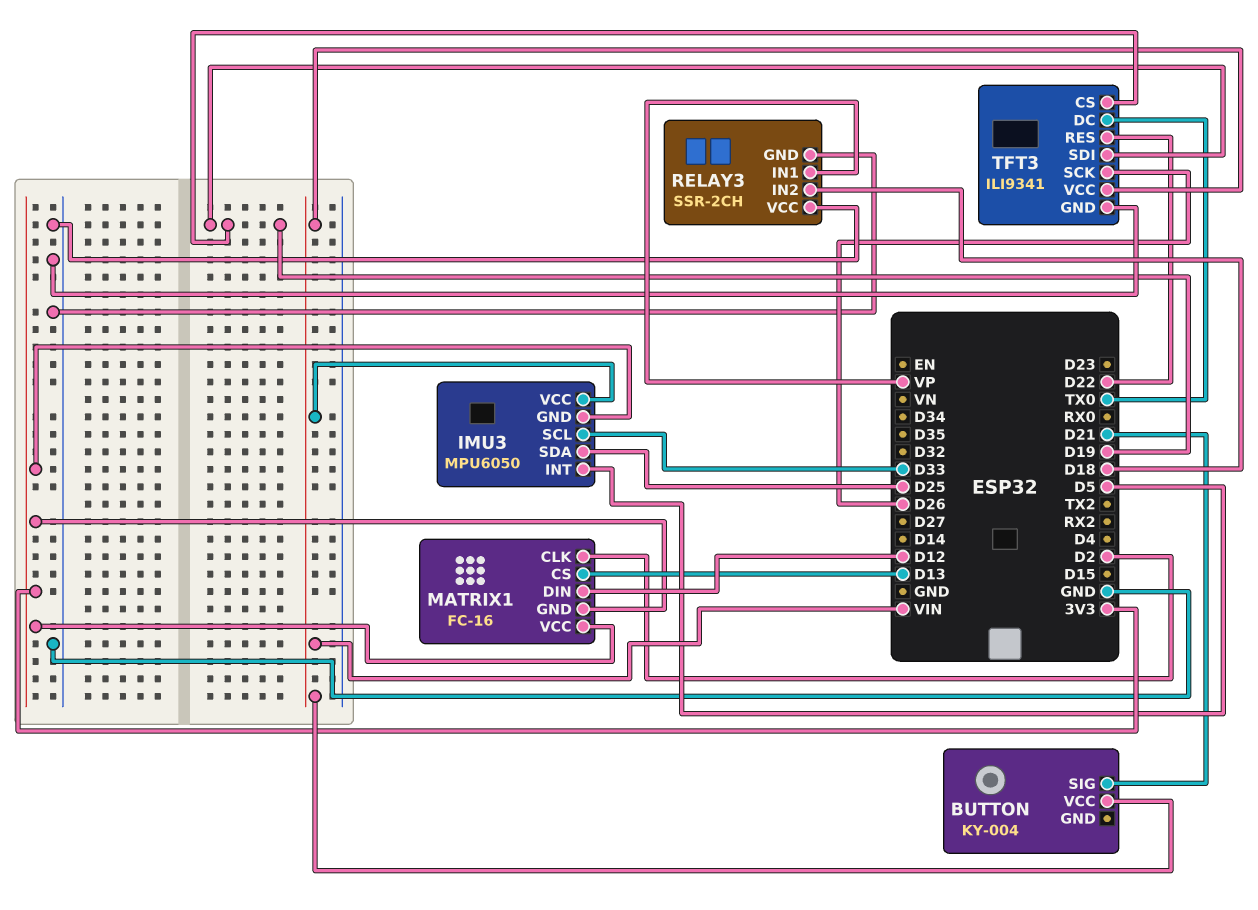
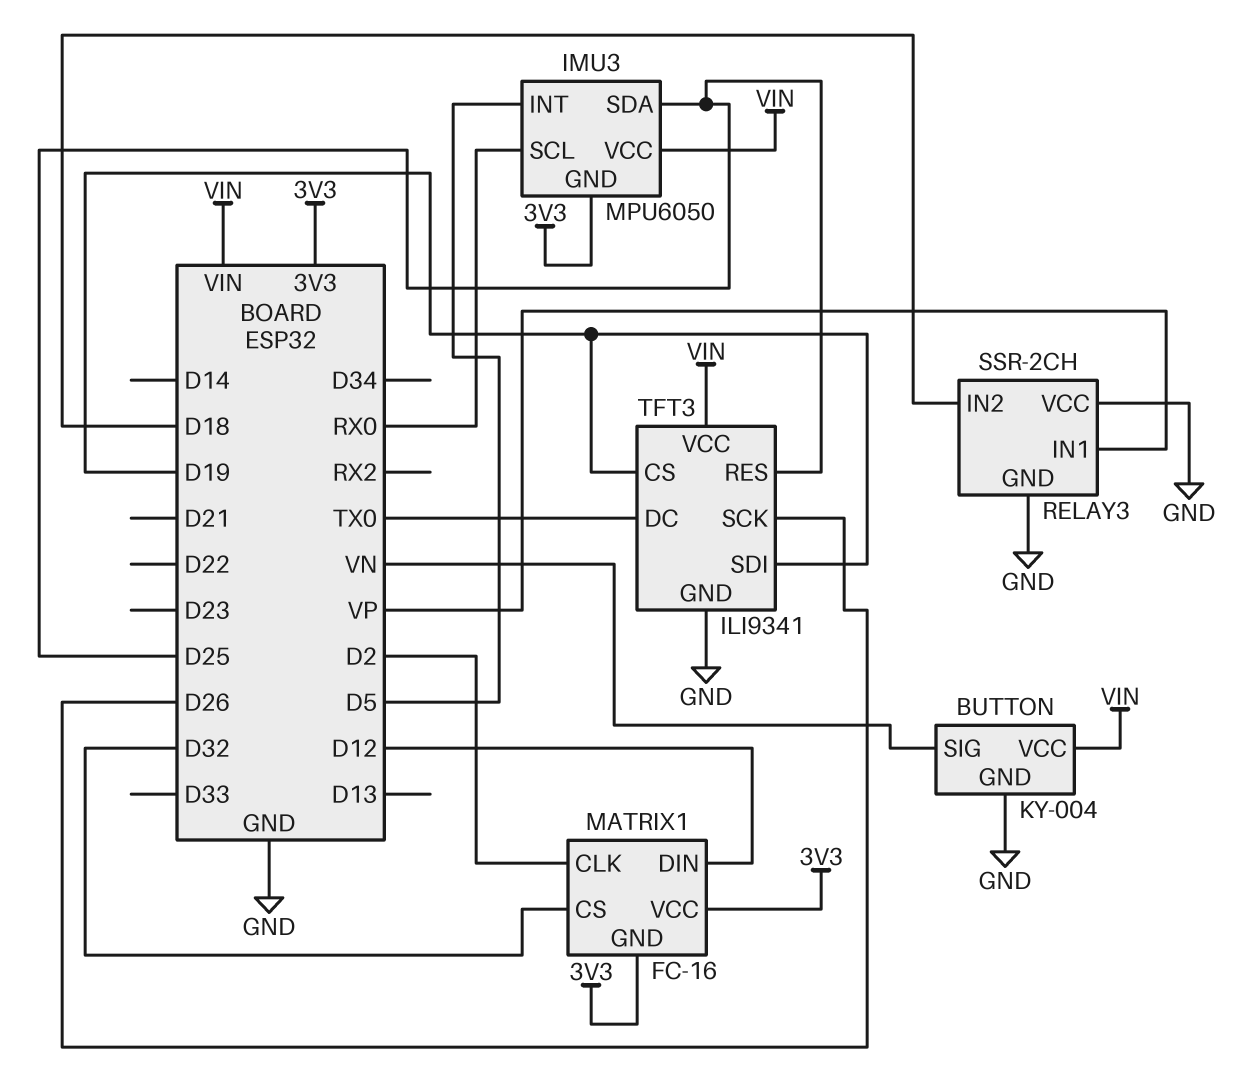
BUTTON pin GND: none -> GND
BUTTON pin SIG: D21 -> VN
IMU3 pin SCL: D33 -> RX0
MATRIX1 pin CS: D13 -> D32
TFT3 pin RES: D22 -> D25

